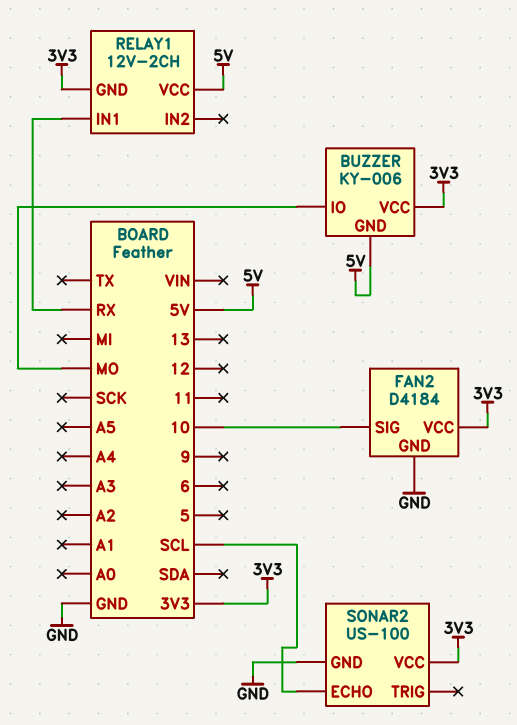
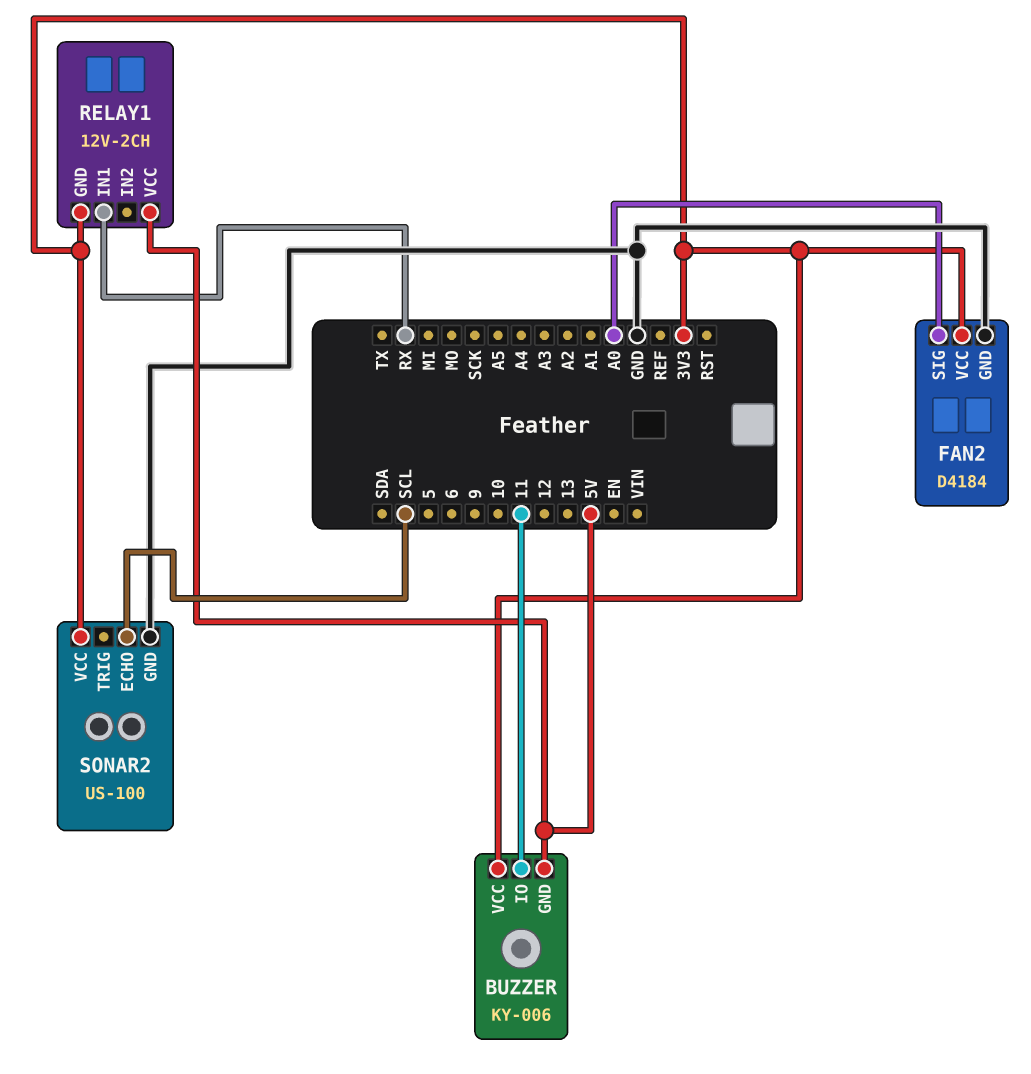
BUZZER pin IO: MO -> 11
FAN2 pin SIG: 10 -> A0

